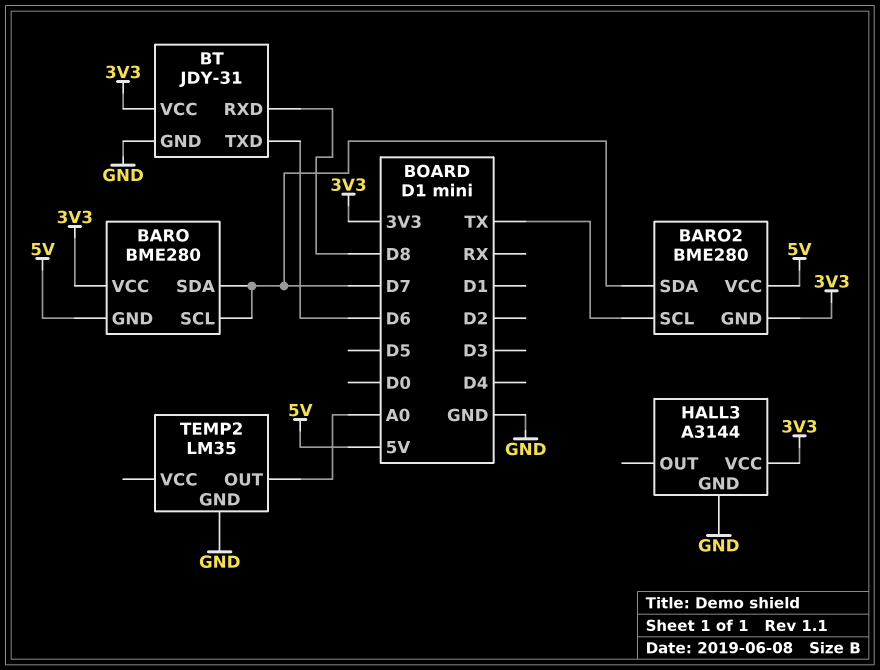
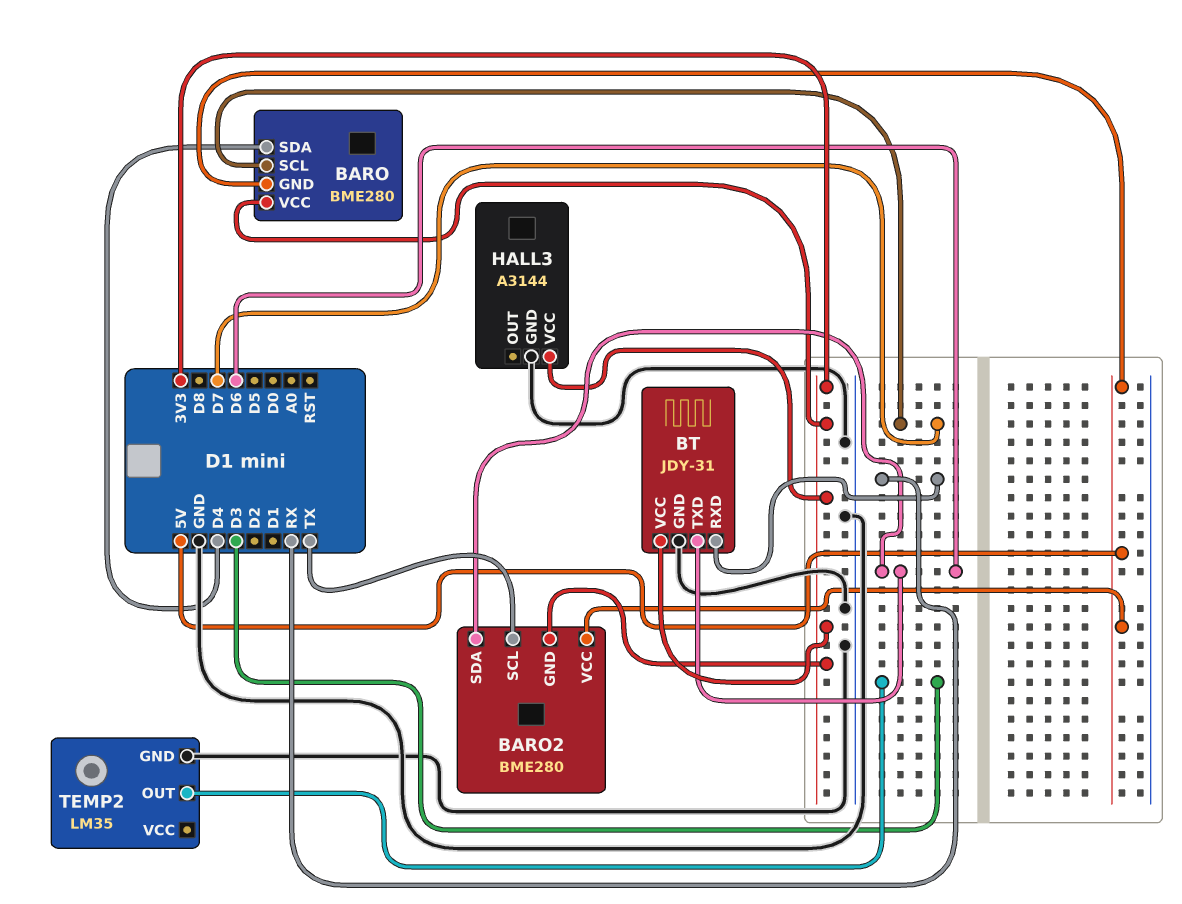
BARO pin SDA: D7 -> D4
BARO2 pin SDA: D7 -> D6
BT pin RXD: D8 -> RX
TEMP2 pin OUT: A0 -> D3

